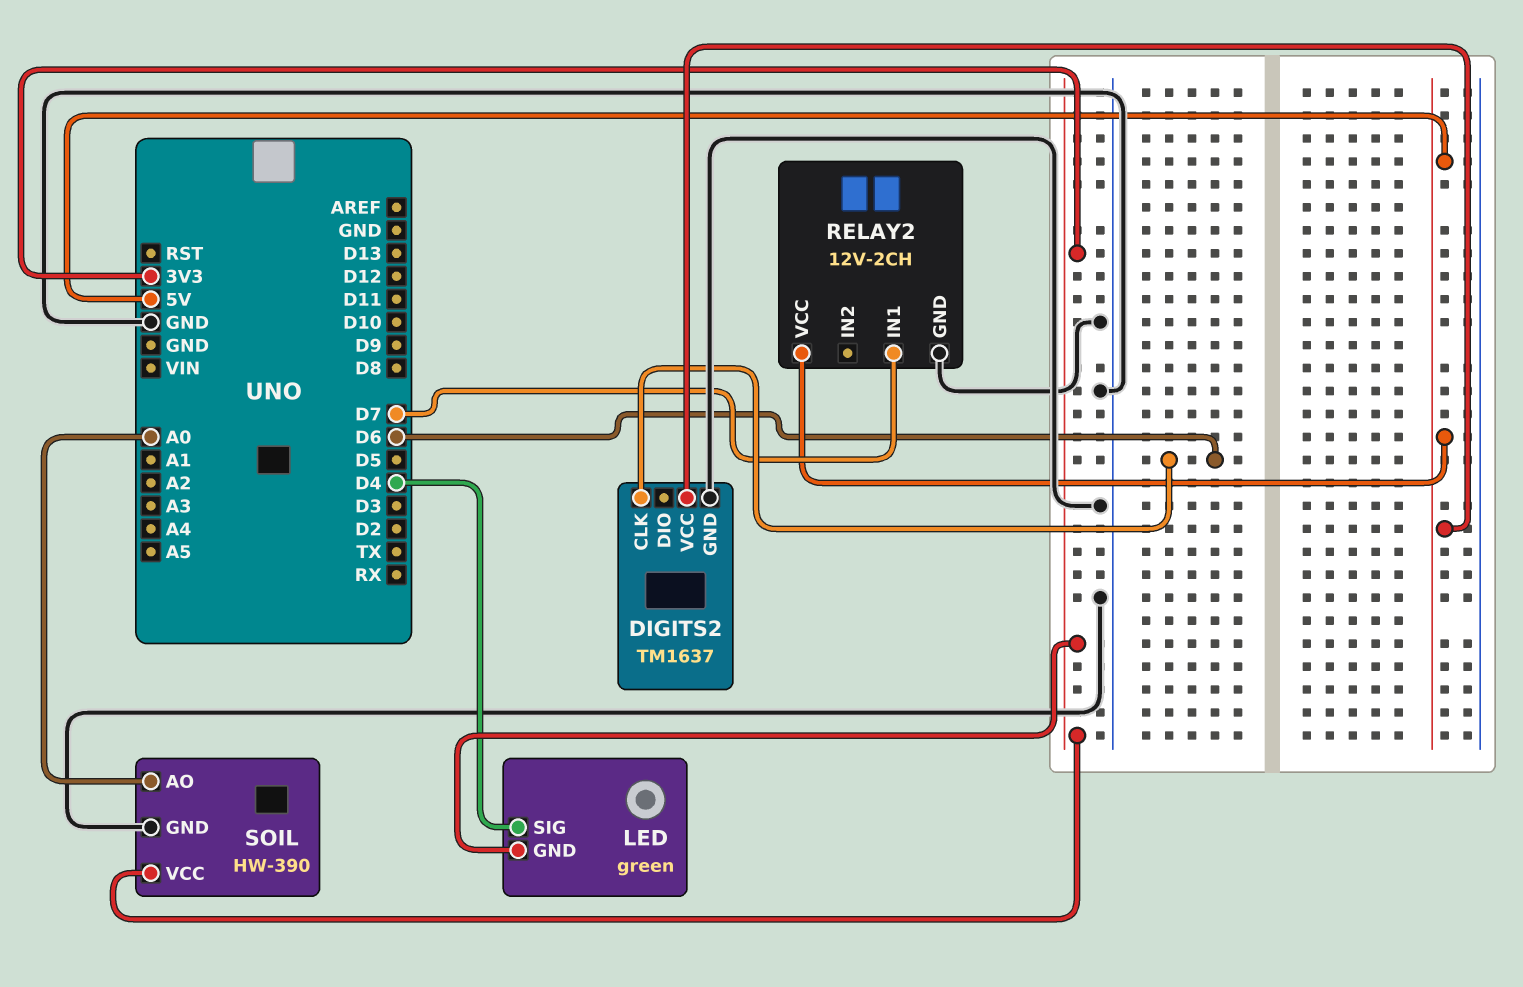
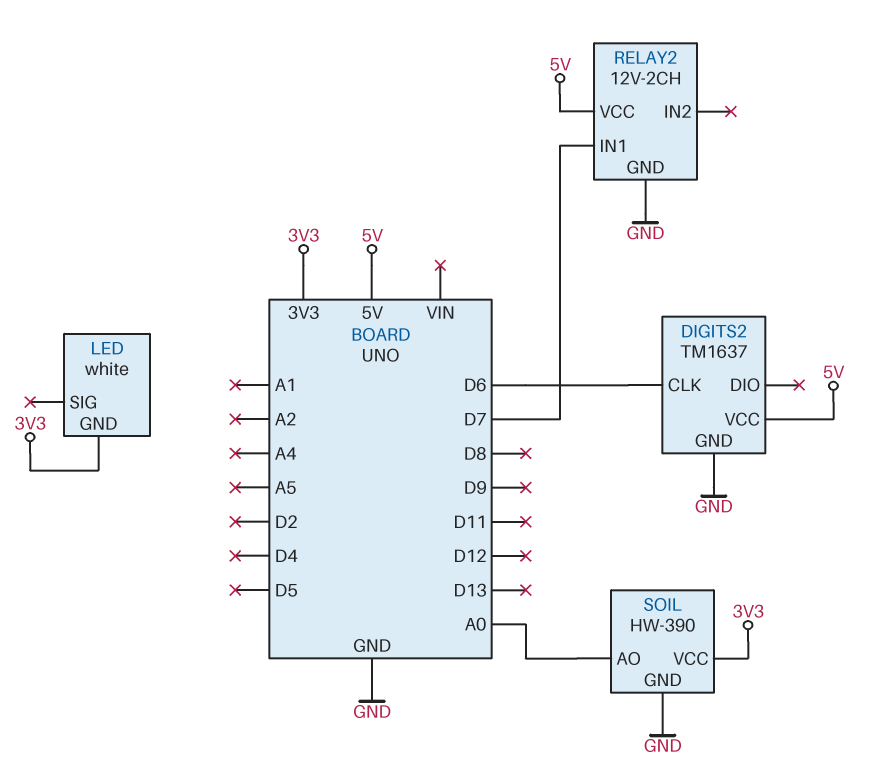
LED: green -> white
LED pin SIG: D4 -> none

